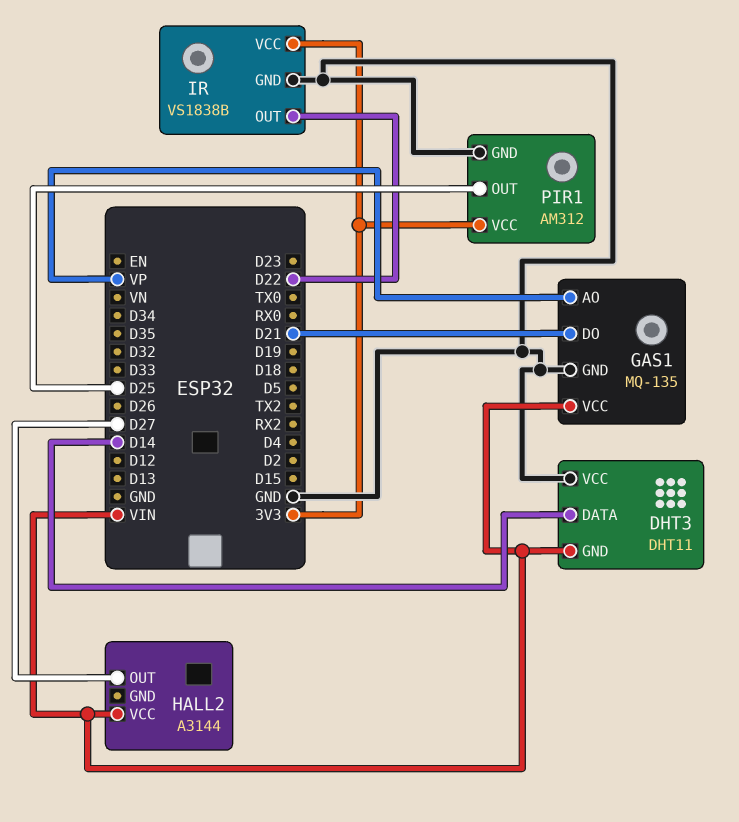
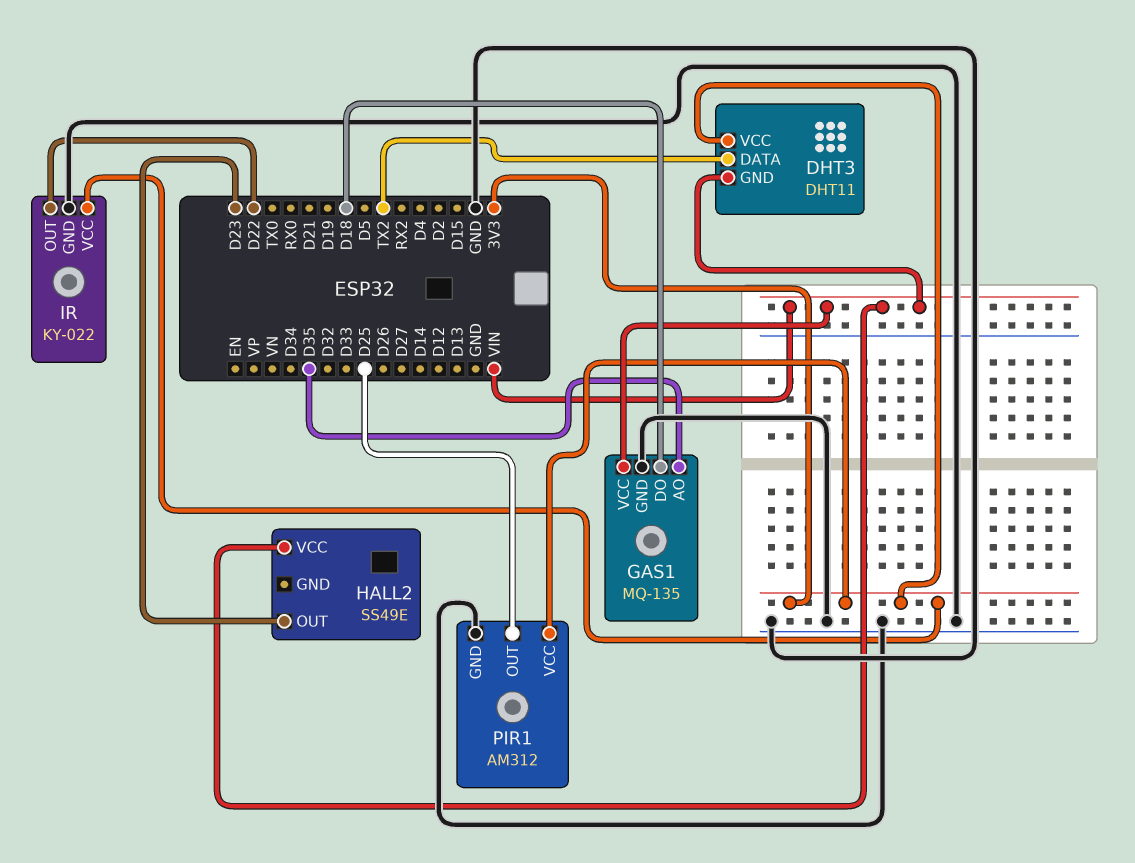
DHT3 pin DATA: D14 -> TX2
DHT3 pin VCC: GND -> 3V3
GAS1 pin AO: VP -> D35
GAS1 pin DO: D21 -> D18
HALL2: A3144 -> SS49E
HALL2 pin OUT: D27 -> D23
IR: VS1838B -> KY-022

